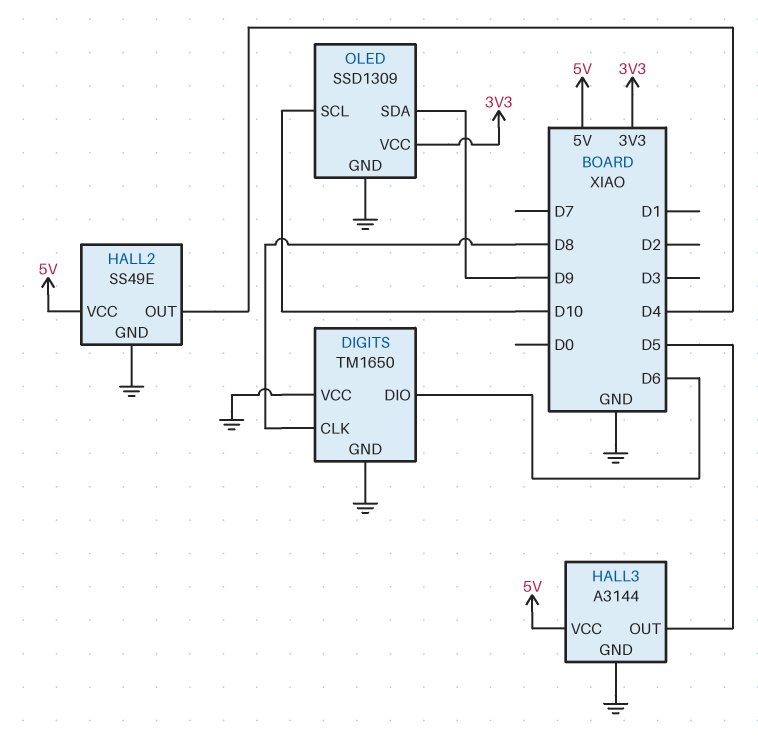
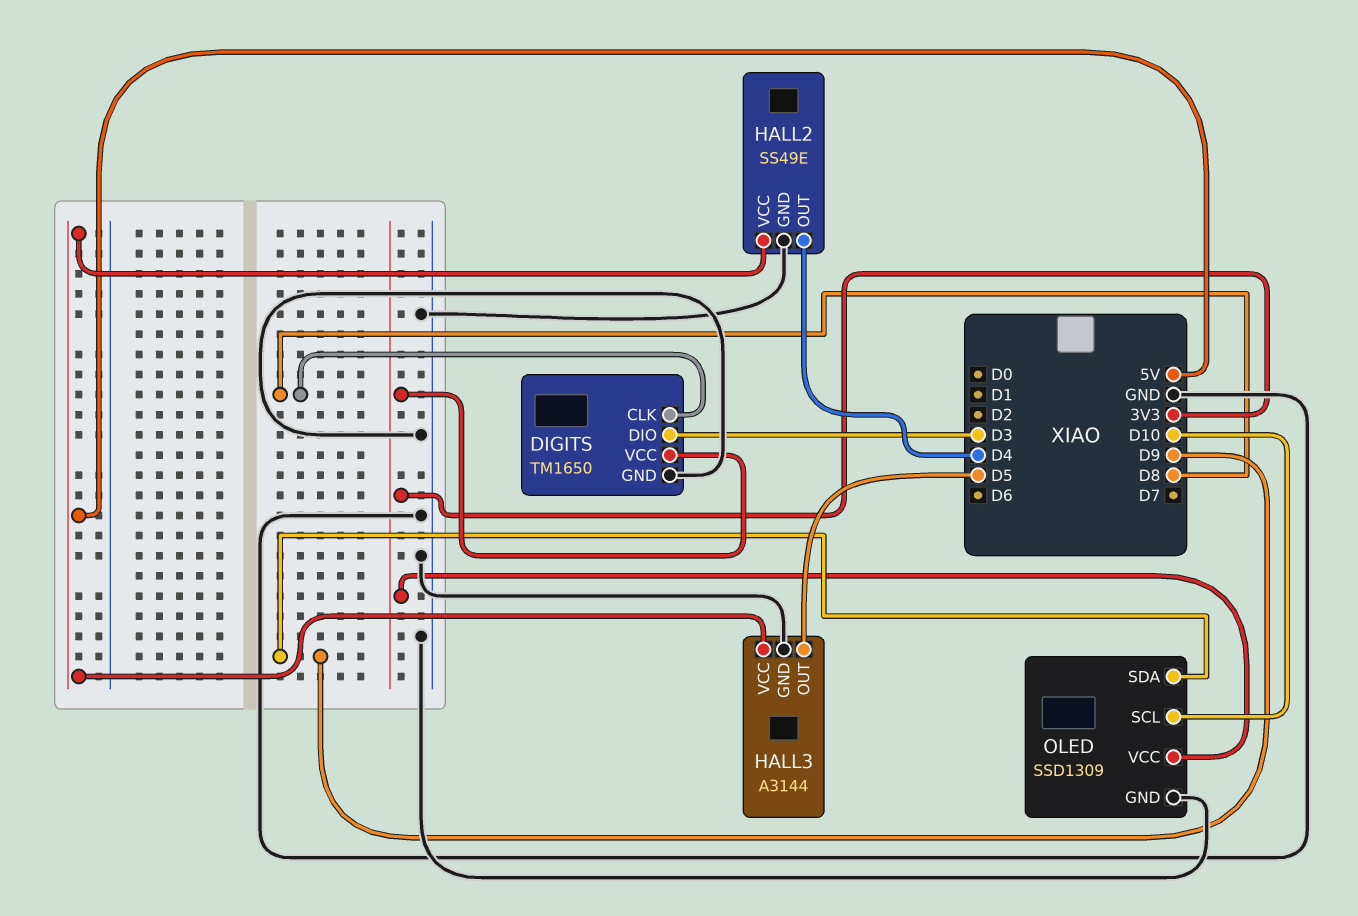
DIGITS pin DIO: D6 -> D3
DIGITS pin VCC: GND -> 3V3

